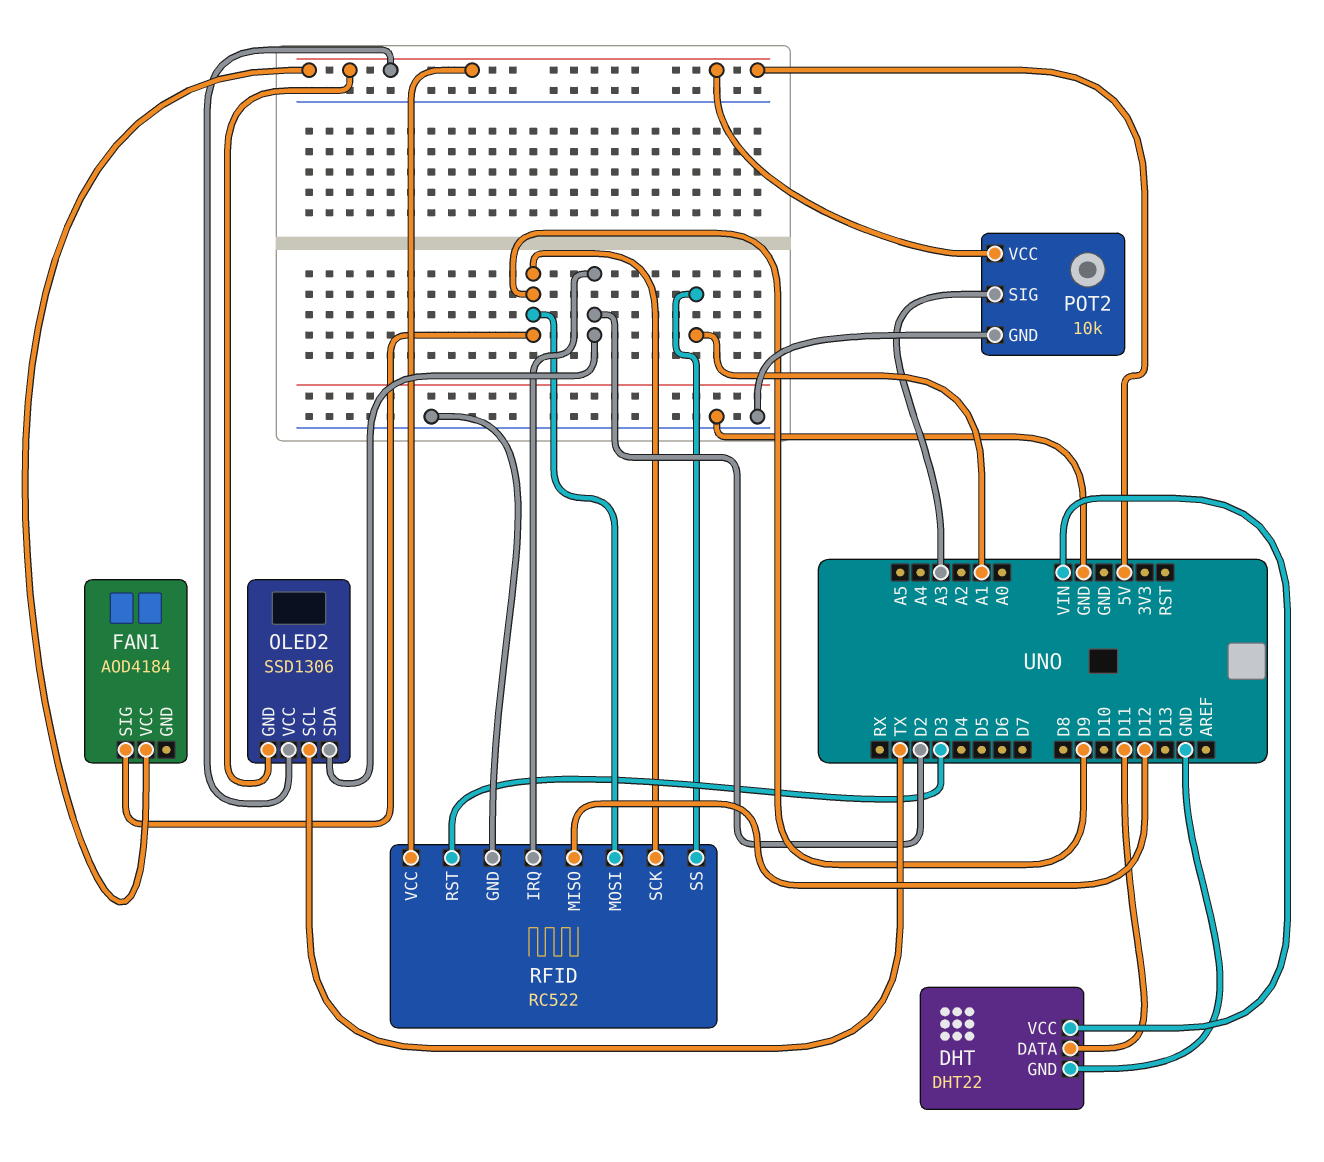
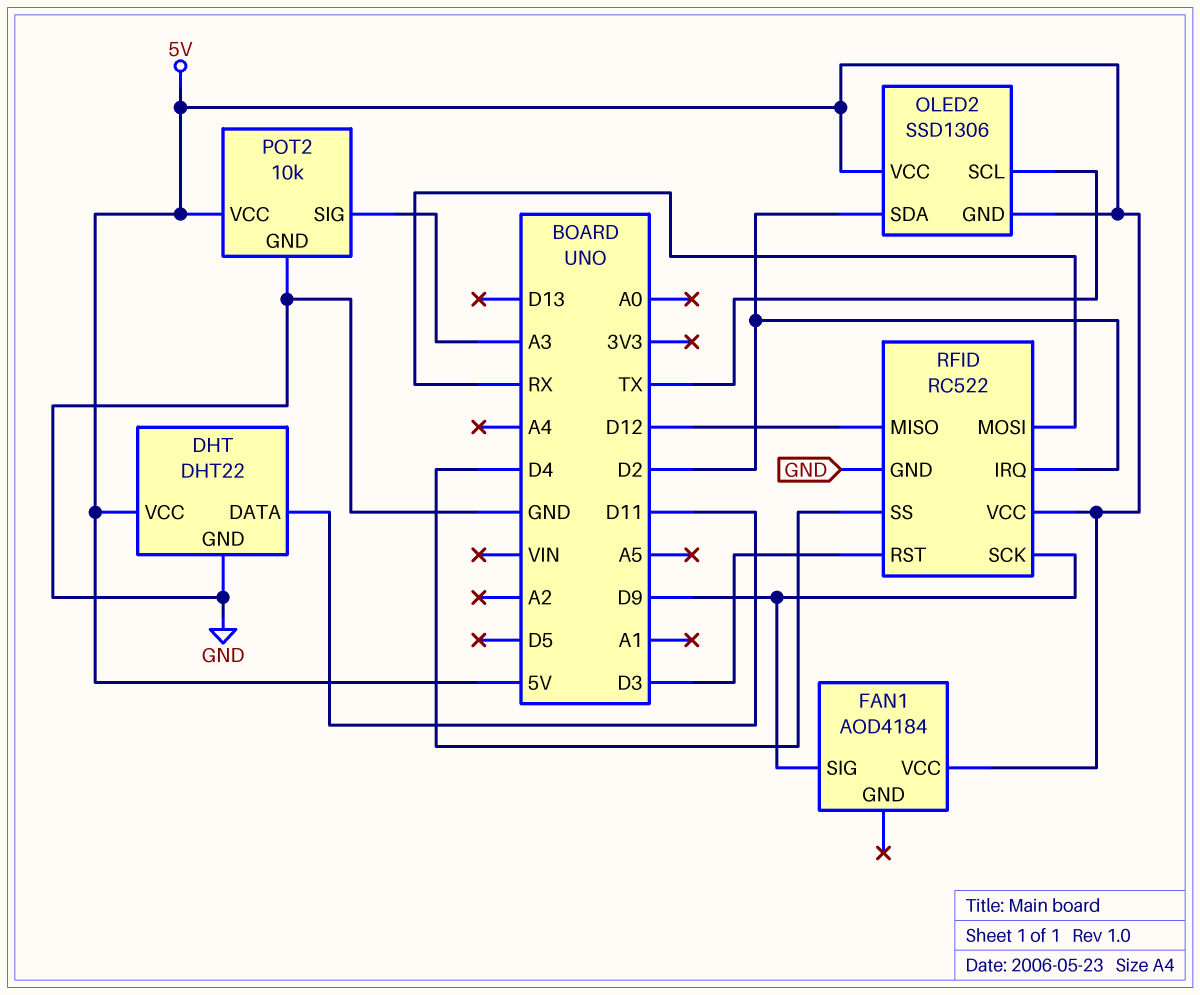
DHT pin VCC: VIN -> 5V
RFID pin MOSI: D9 -> RX
RFID pin SS: A1 -> D4

